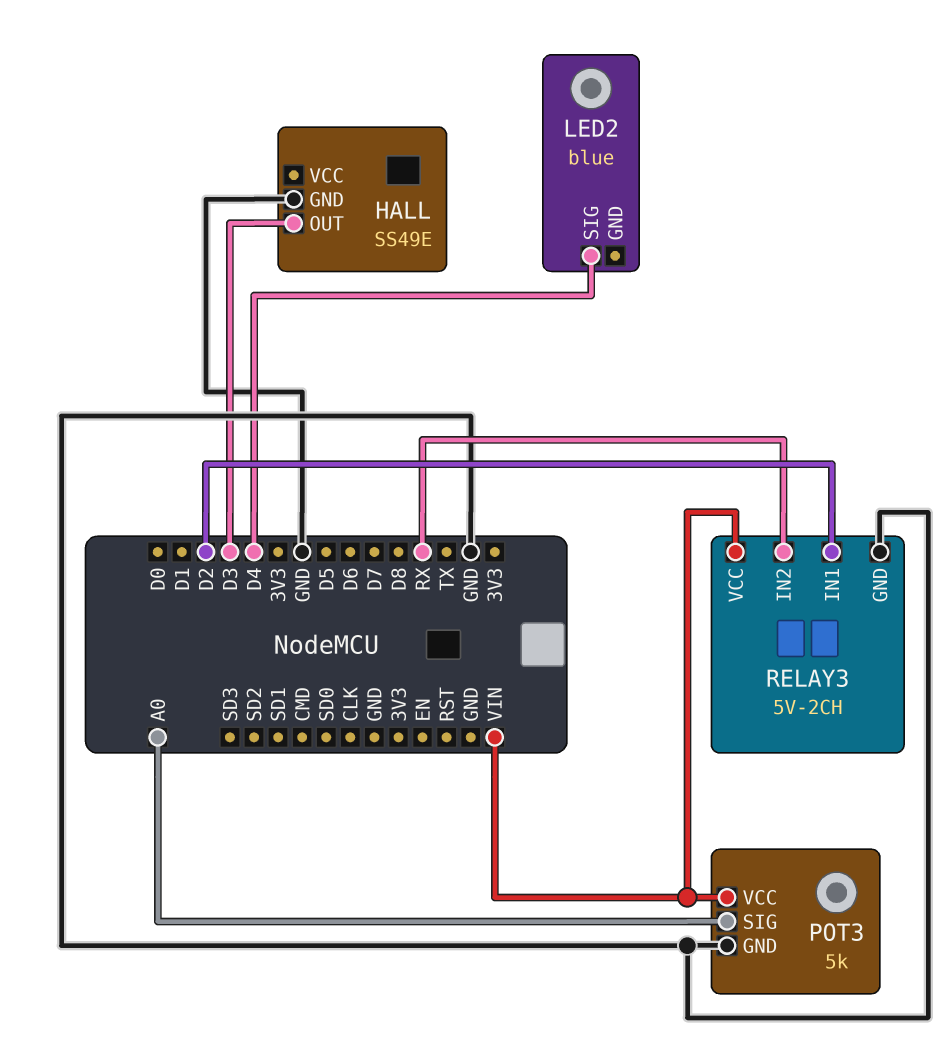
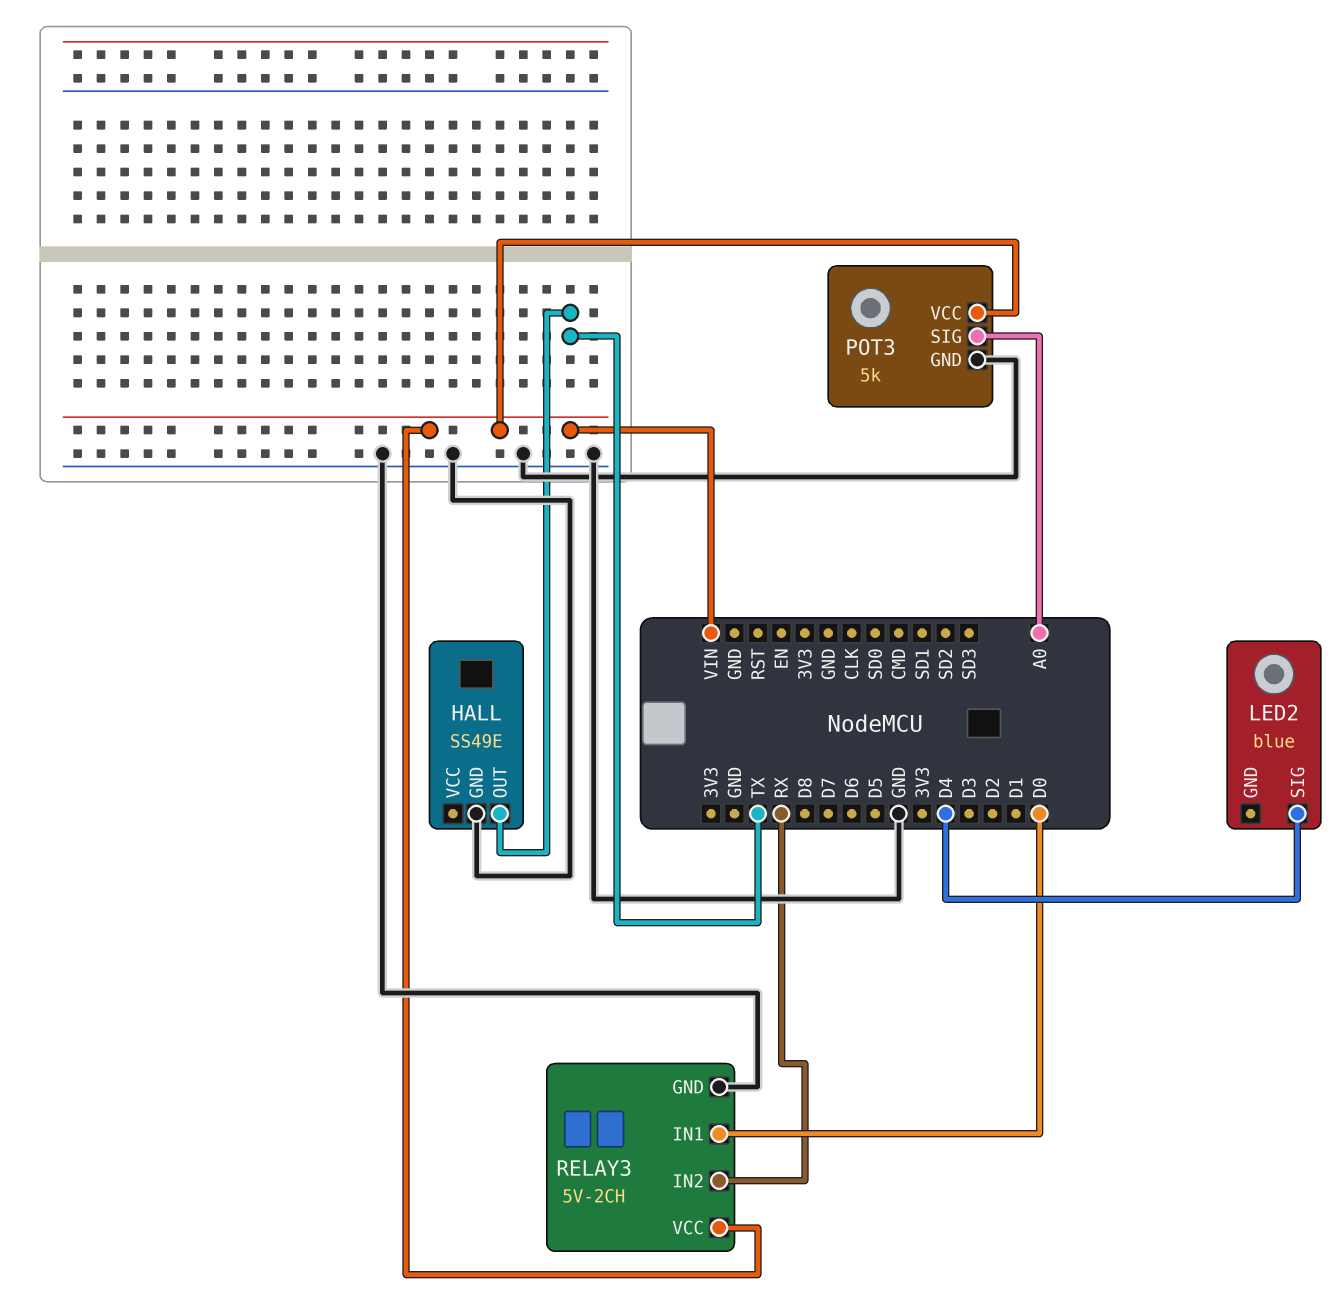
HALL pin OUT: D3 -> TX
RELAY3 pin IN1: D2 -> D0

